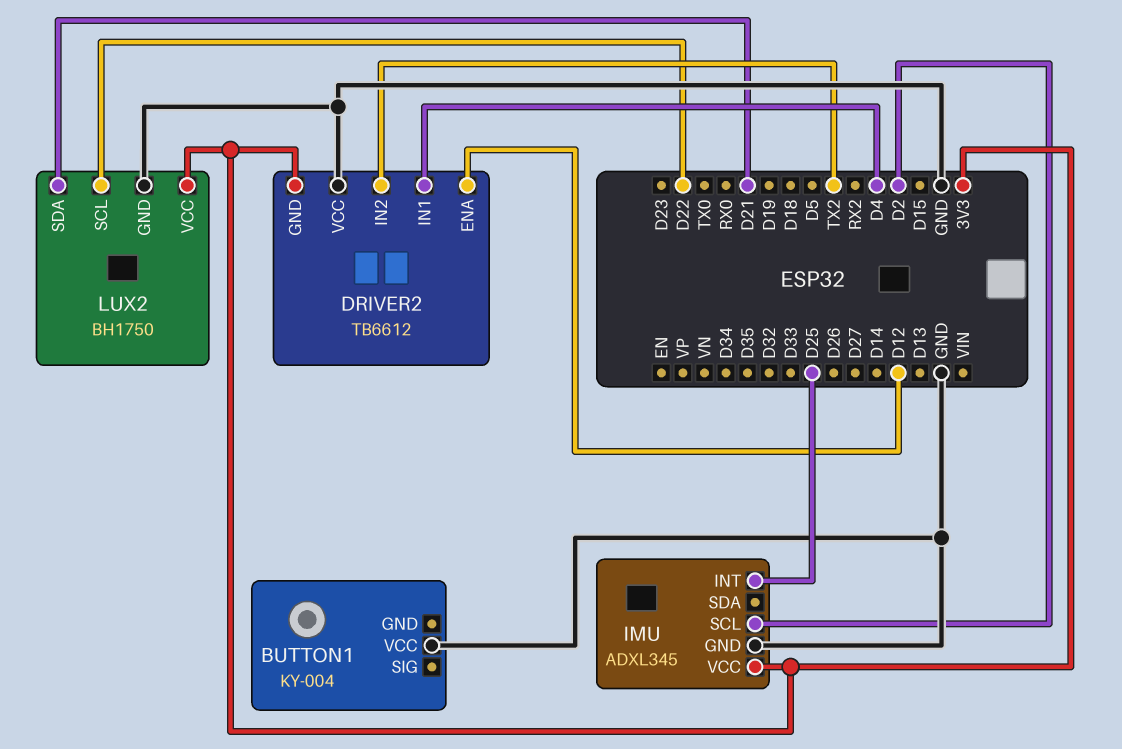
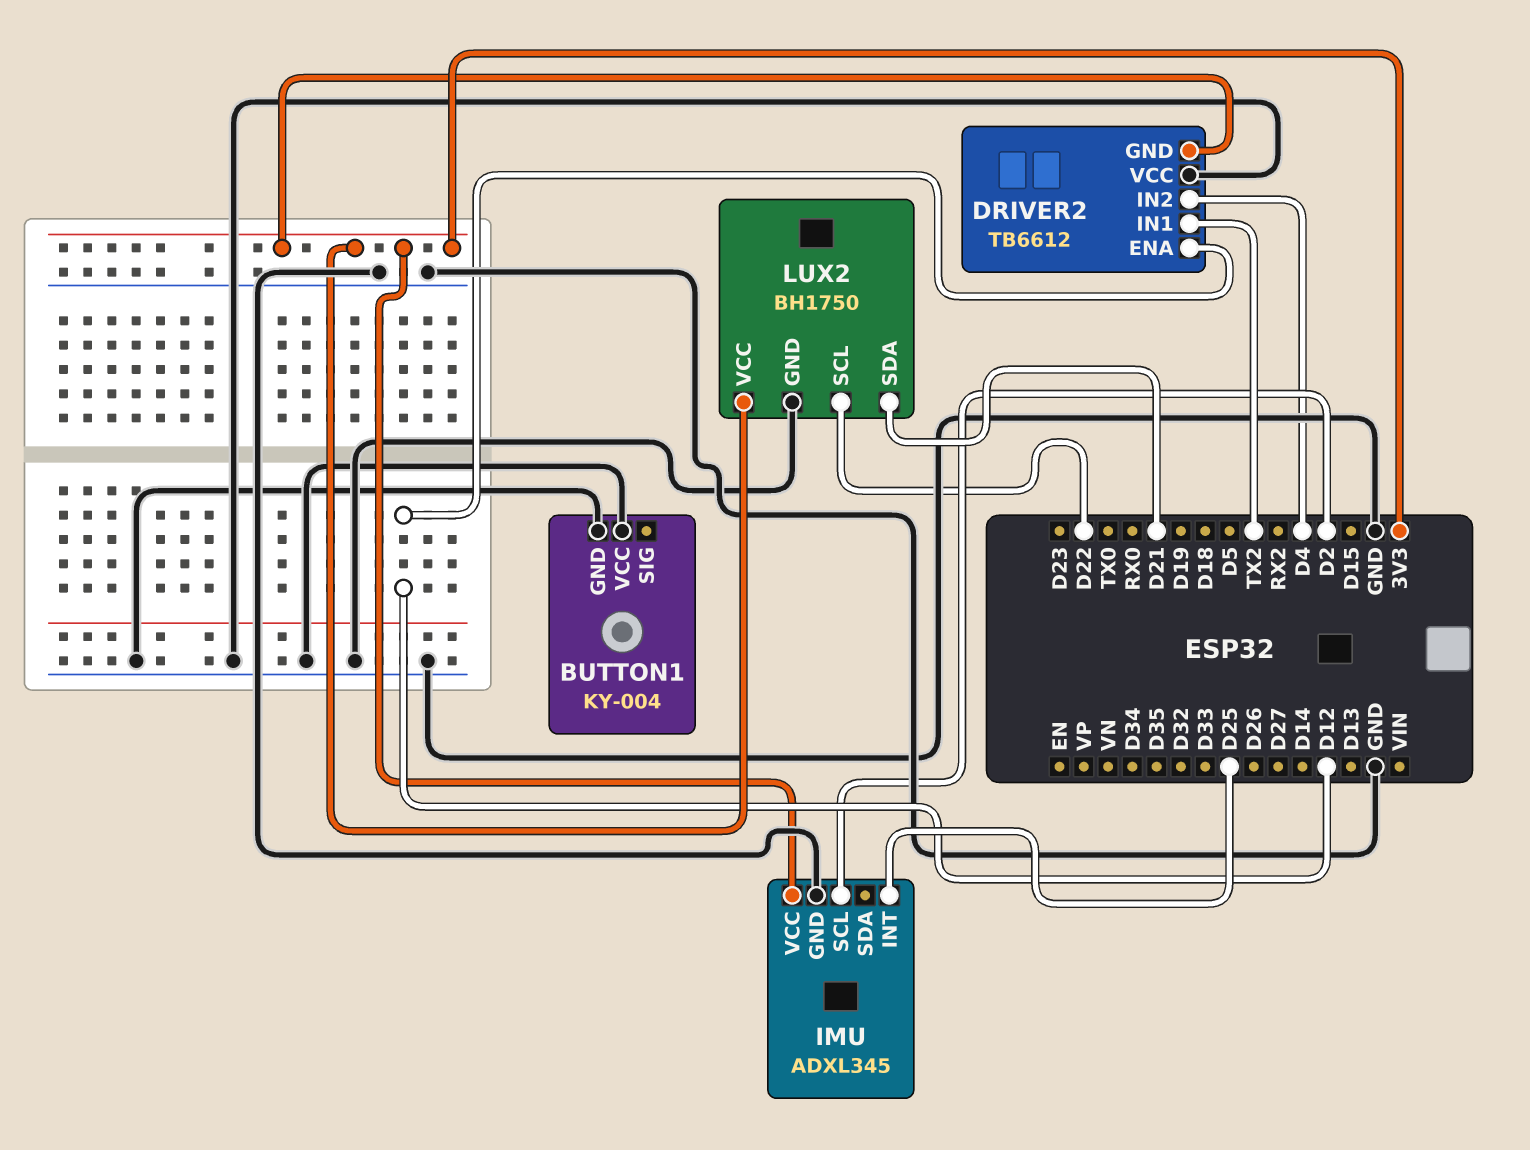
BUTTON1 pin GND: none -> GND
DRIVER2 pin IN1: D4 -> TX2
DRIVER2 pin IN2: TX2 -> D4

